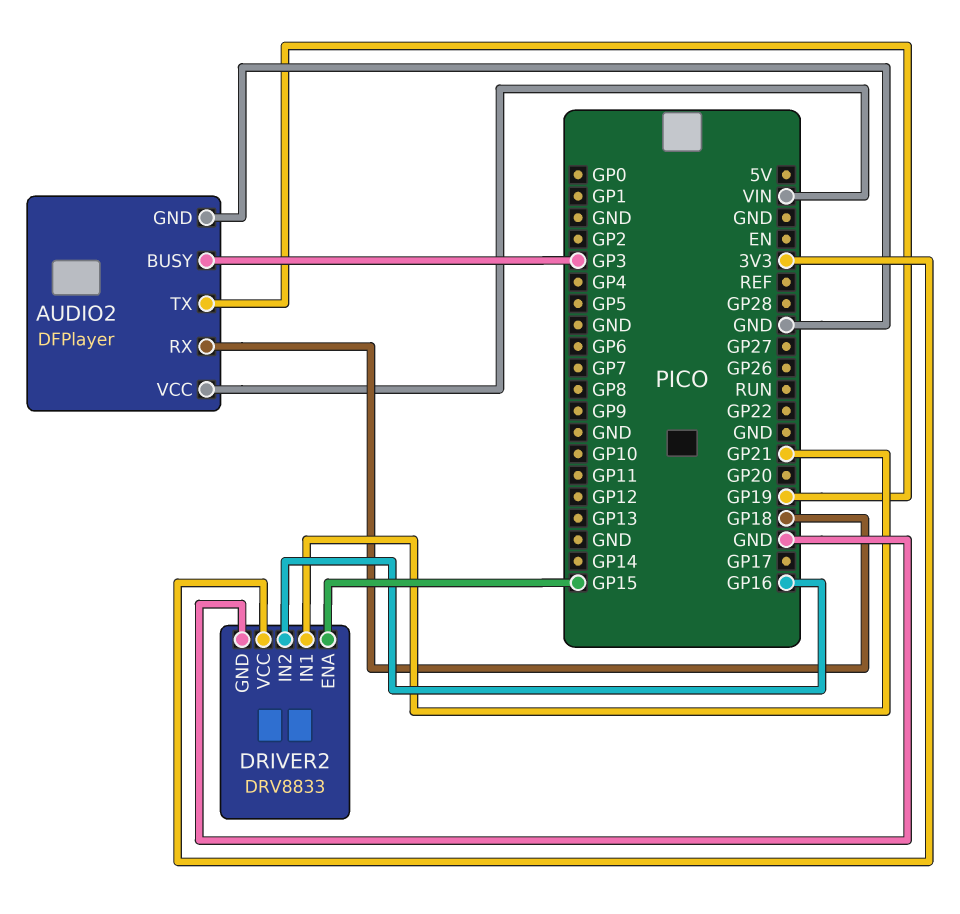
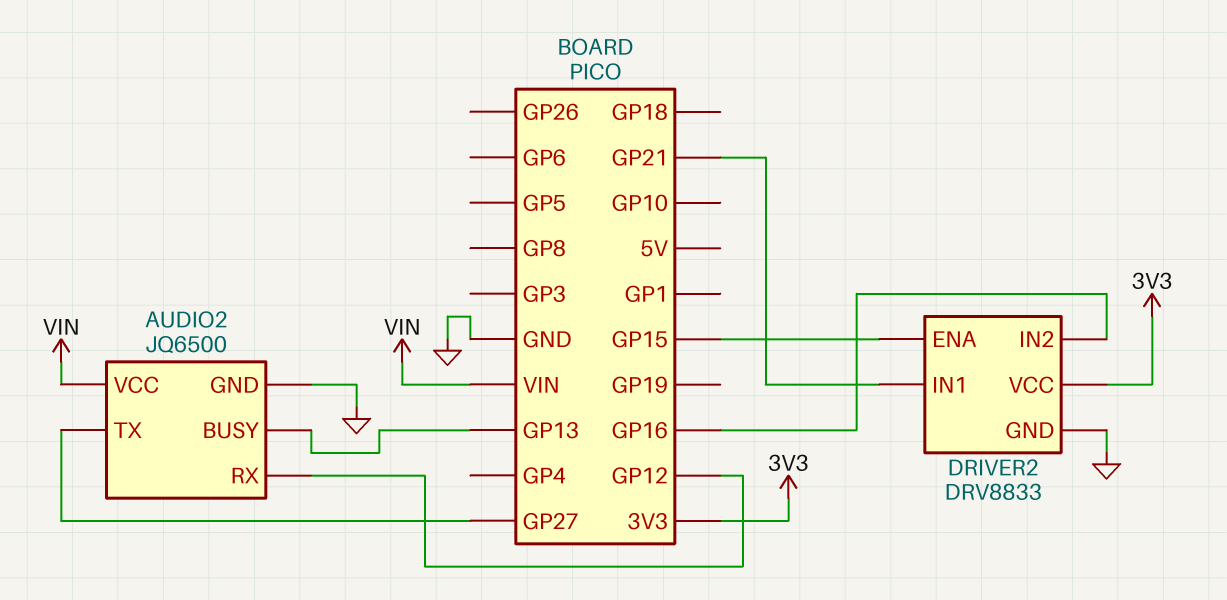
AUDIO2: DFPlayer -> JQ6500
AUDIO2 pin BUSY: GP3 -> GP13
AUDIO2 pin RX: GP18 -> GP12
AUDIO2 pin TX: GP19 -> GP27

